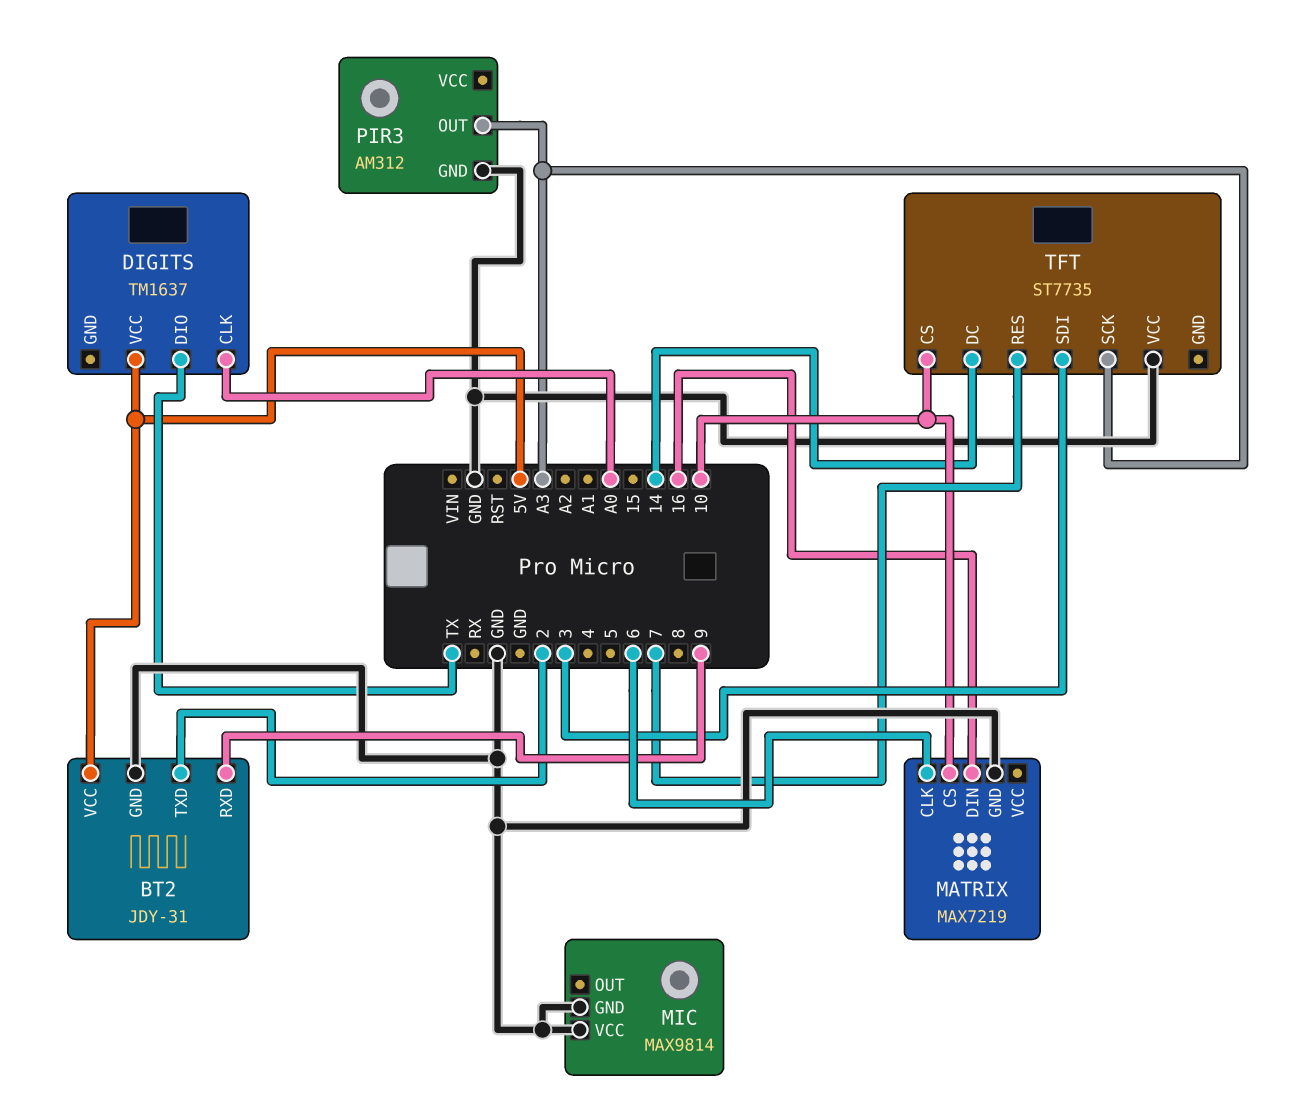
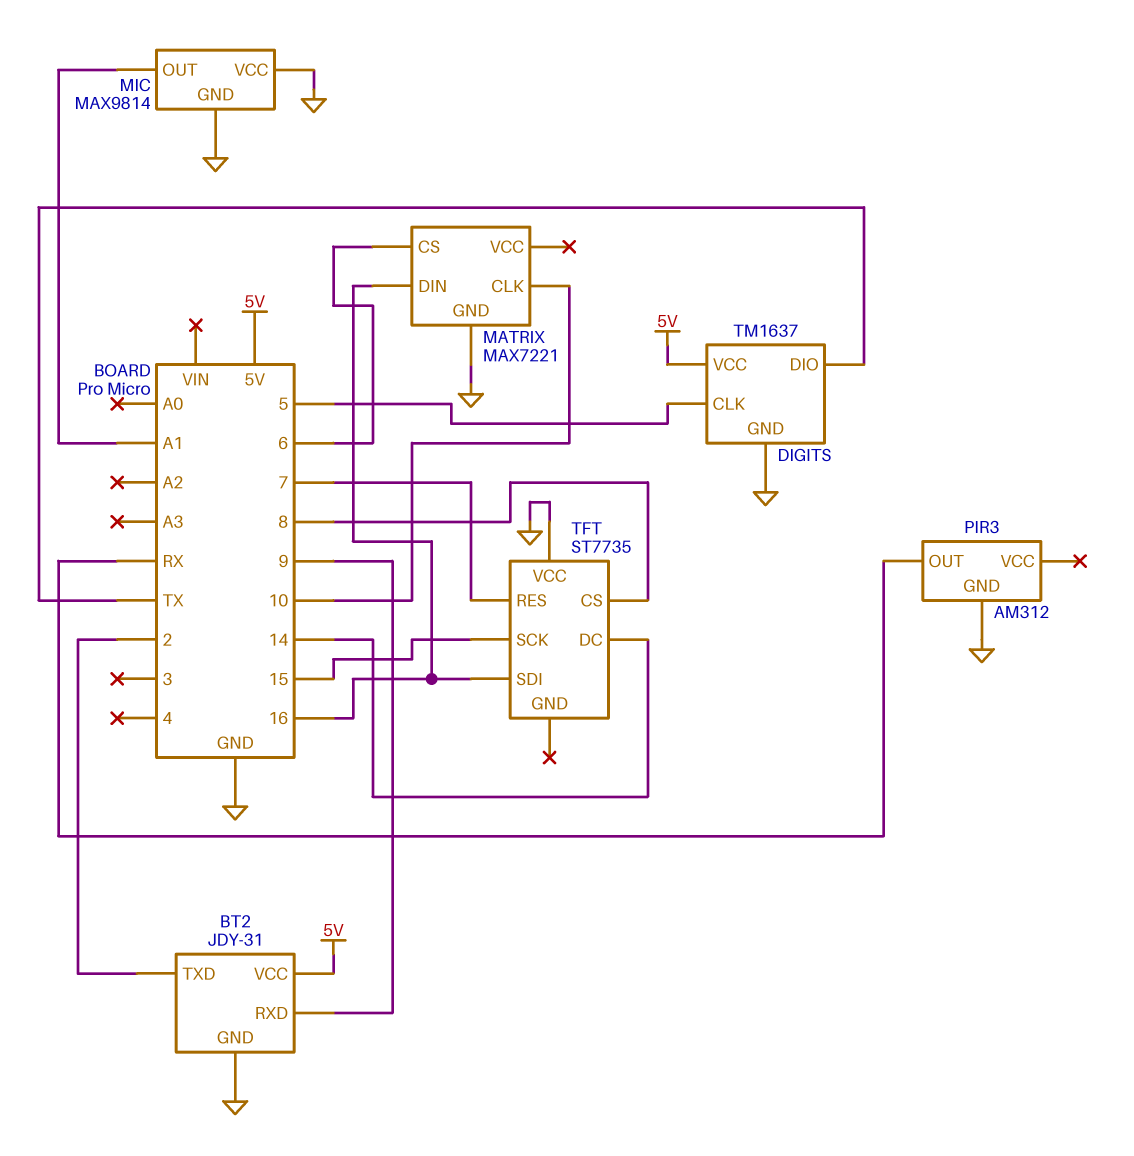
DIGITS pin CLK: A0 -> 5
DIGITS pin GND: none -> GND
MATRIX: MAX7219 -> MAX7221
MATRIX pin CLK: 6 -> 10
MATRIX pin CS: 10 -> 6
MIC pin OUT: none -> A1
PIR3 pin OUT: A3 -> RX
TFT pin CS: 10 -> 8
TFT pin SCK: A3 -> 15
TFT pin SDI: 3 -> 16

